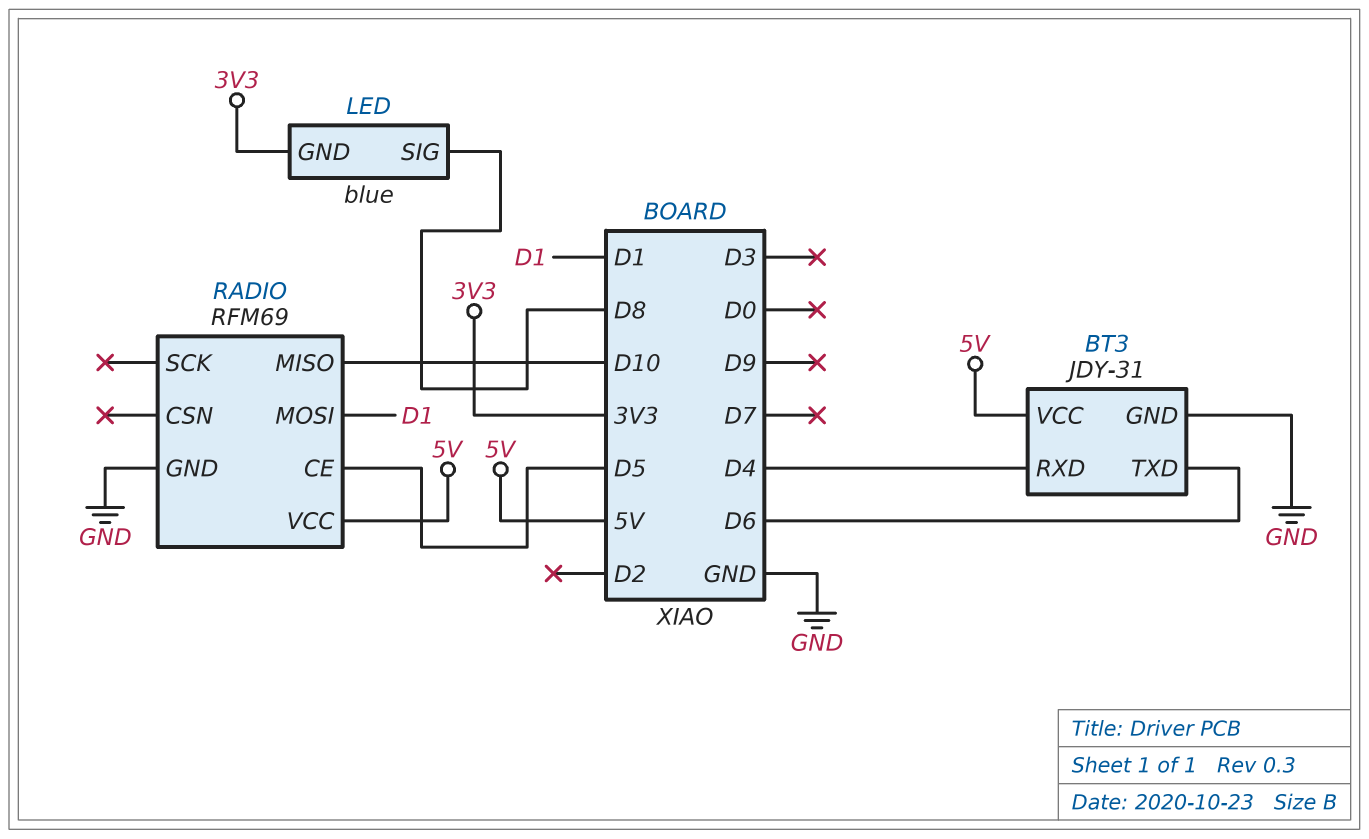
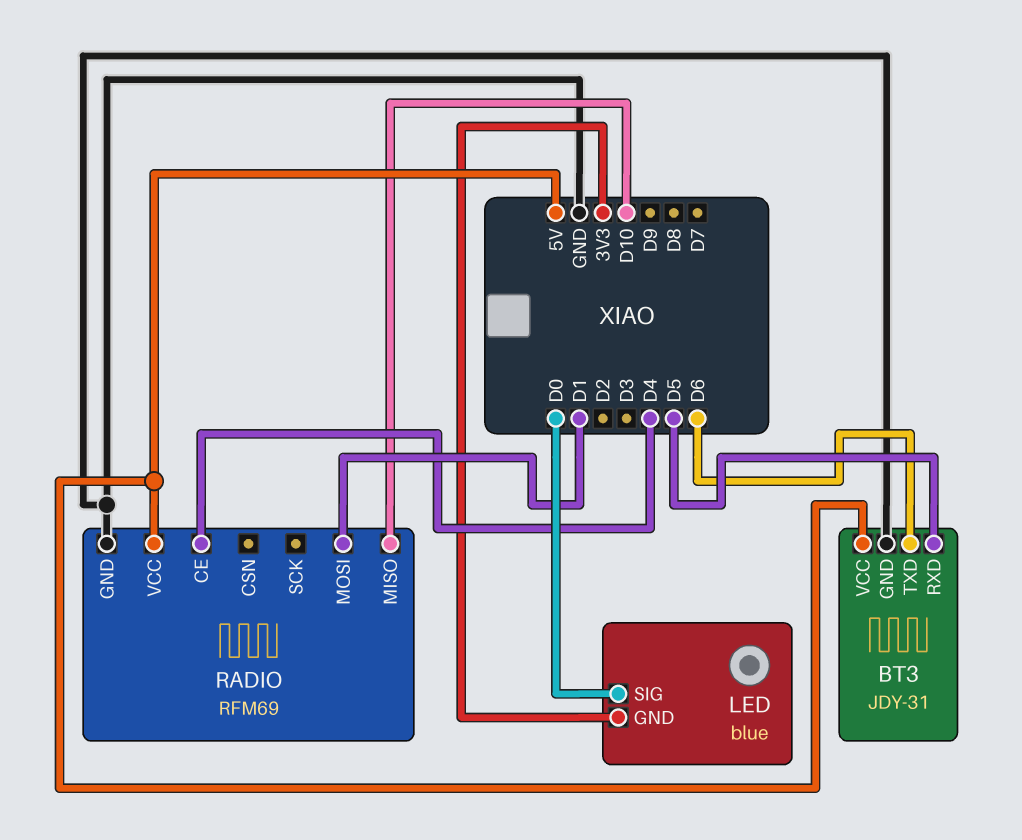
BT3 pin RXD: D4 -> D5
LED pin SIG: D8 -> D0
RADIO pin CE: D5 -> D4

